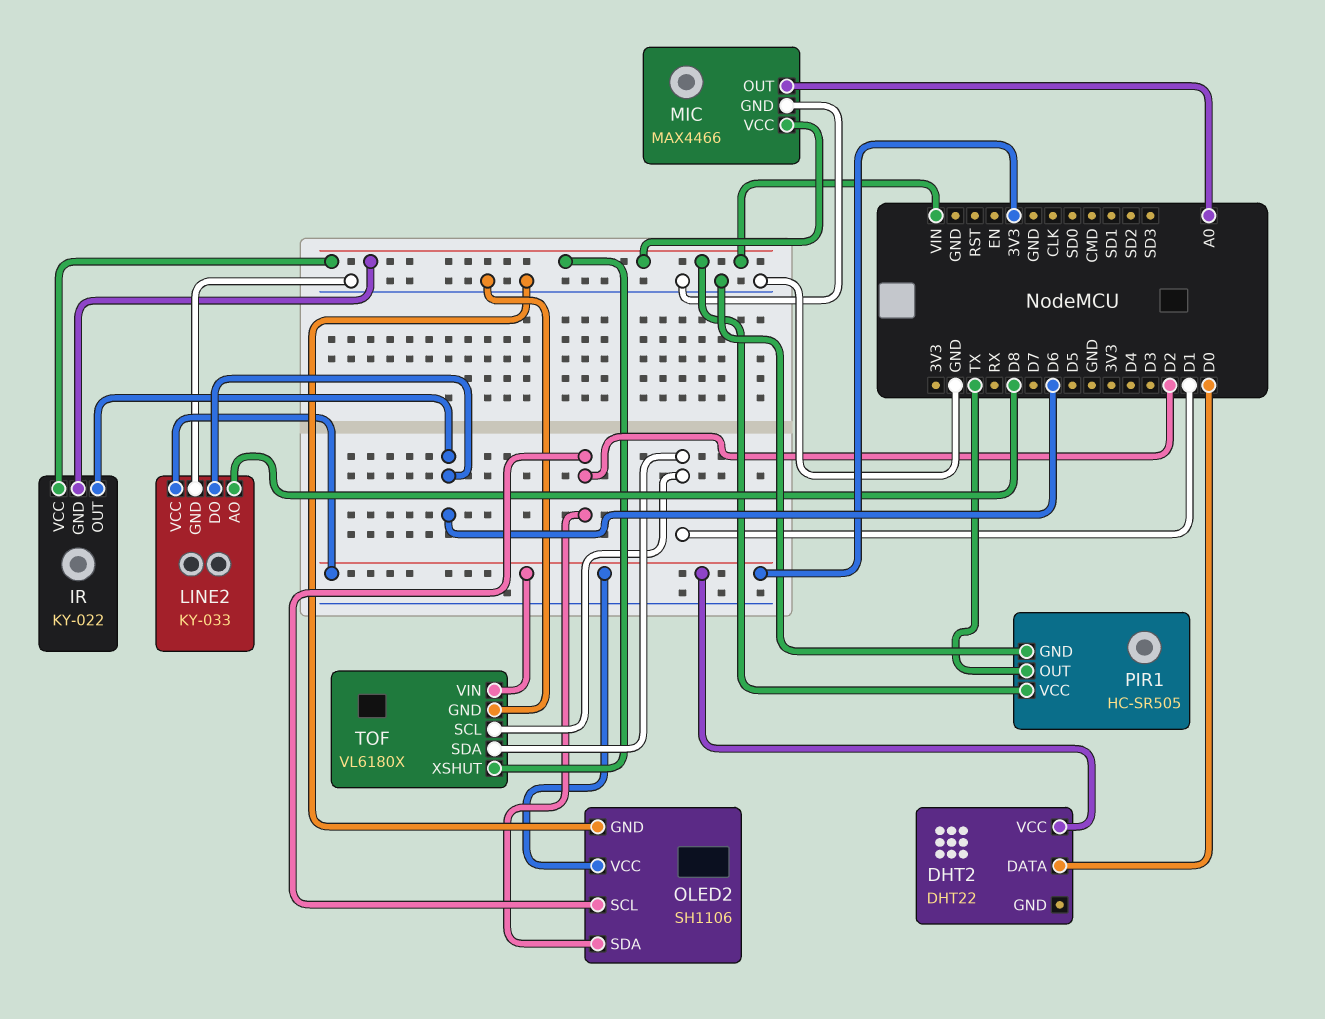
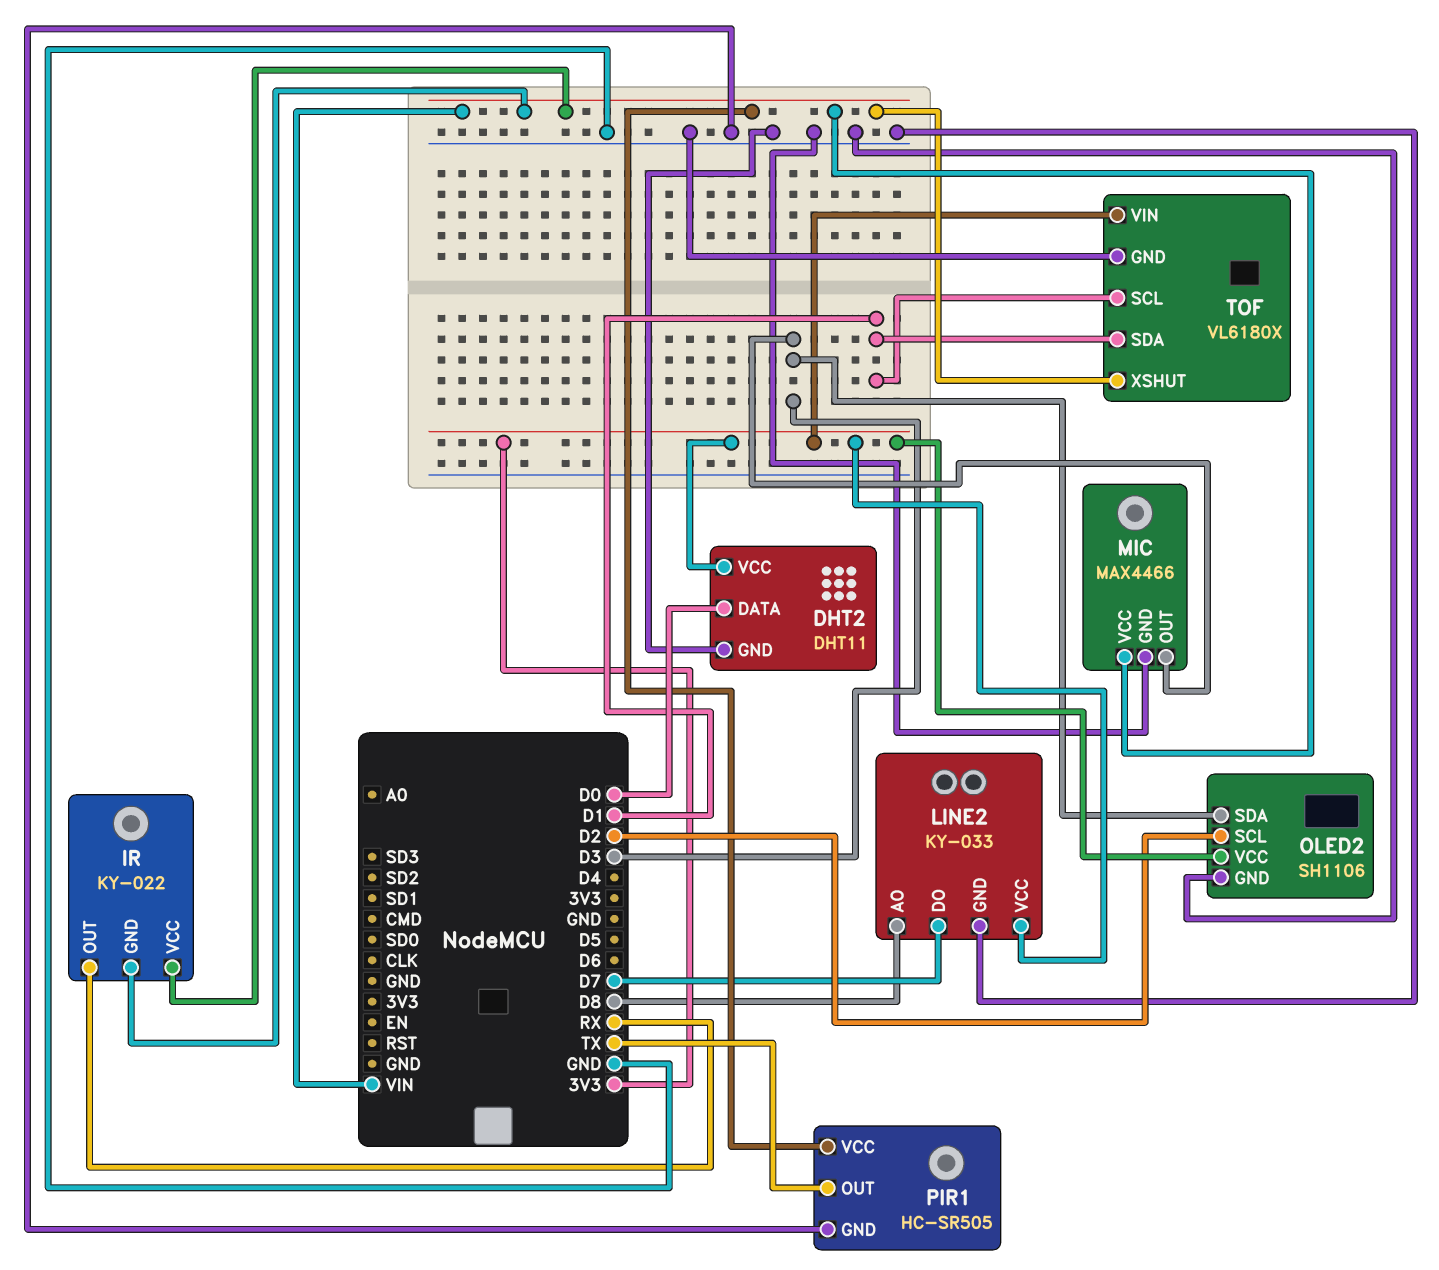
DHT2: DHT22 -> DHT11
DHT2 pin GND: none -> GND
IR pin OUT: D6 -> RX
LINE2 pin DO: D6 -> D7
MIC pin OUT: A0 -> D3
OLED2 pin SDA: D2 -> D3

